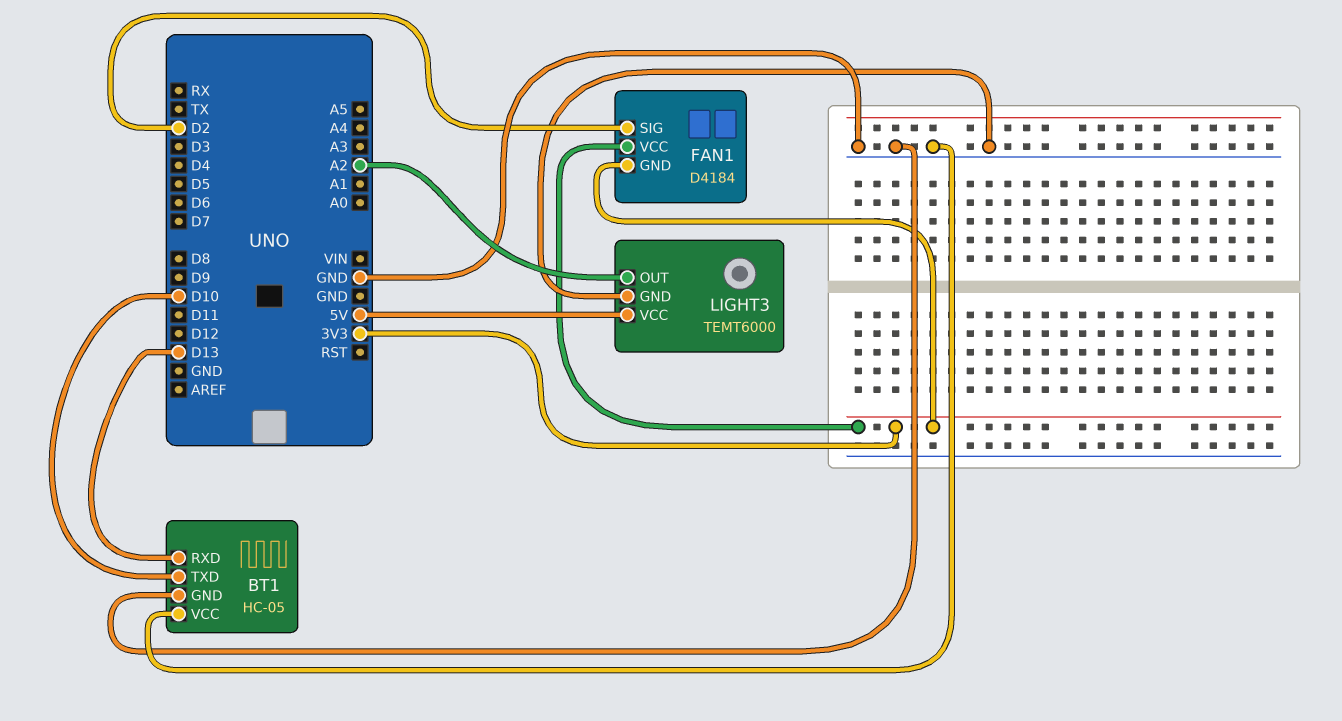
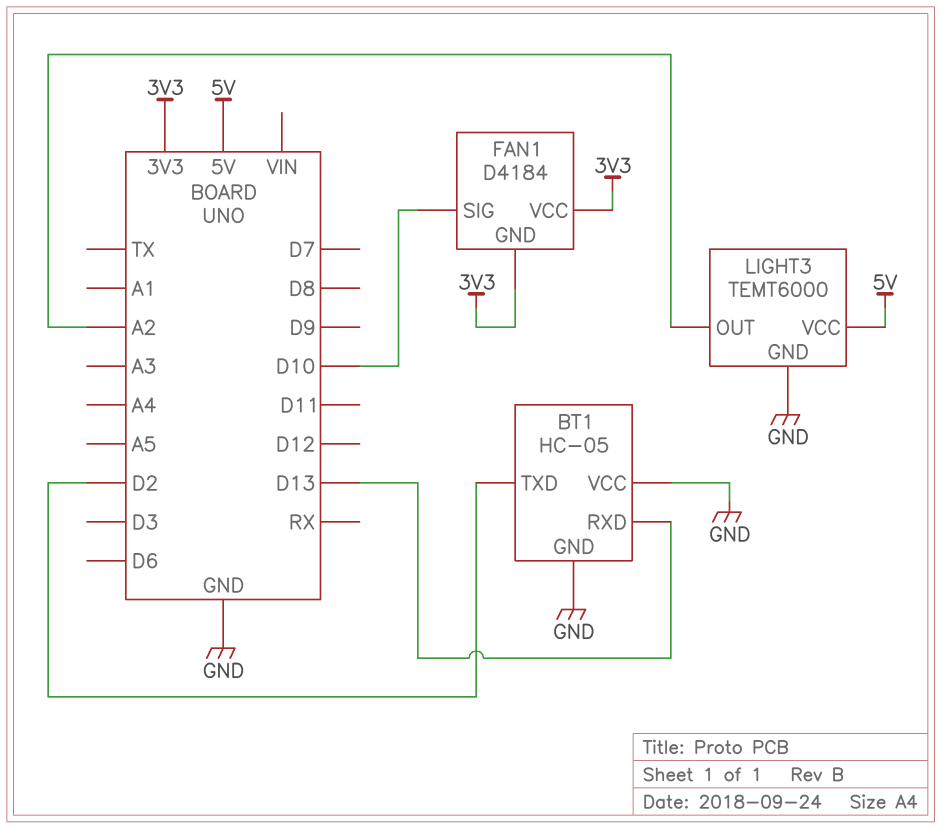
BT1 pin TXD: D10 -> D2
FAN1 pin SIG: D2 -> D10

